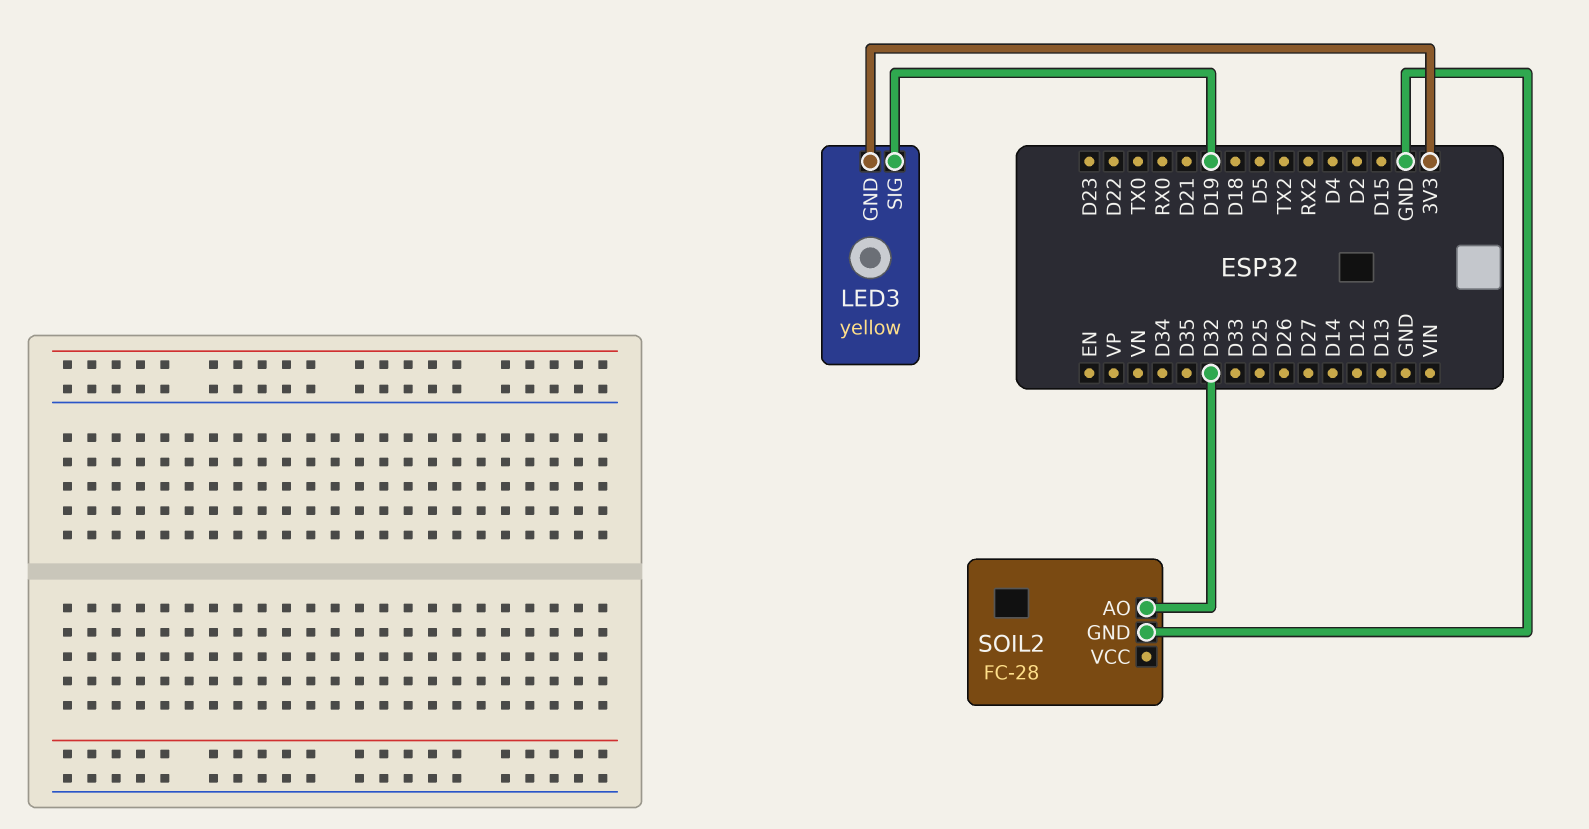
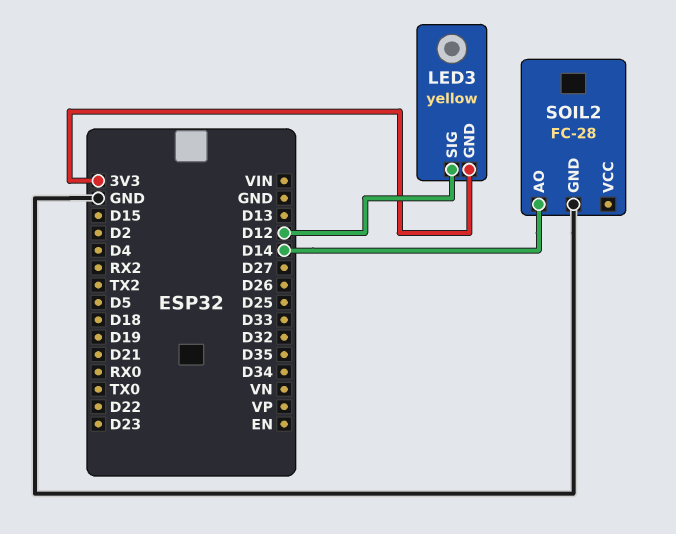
LED3 pin SIG: D19 -> D12
SOIL2 pin AO: D32 -> D14

